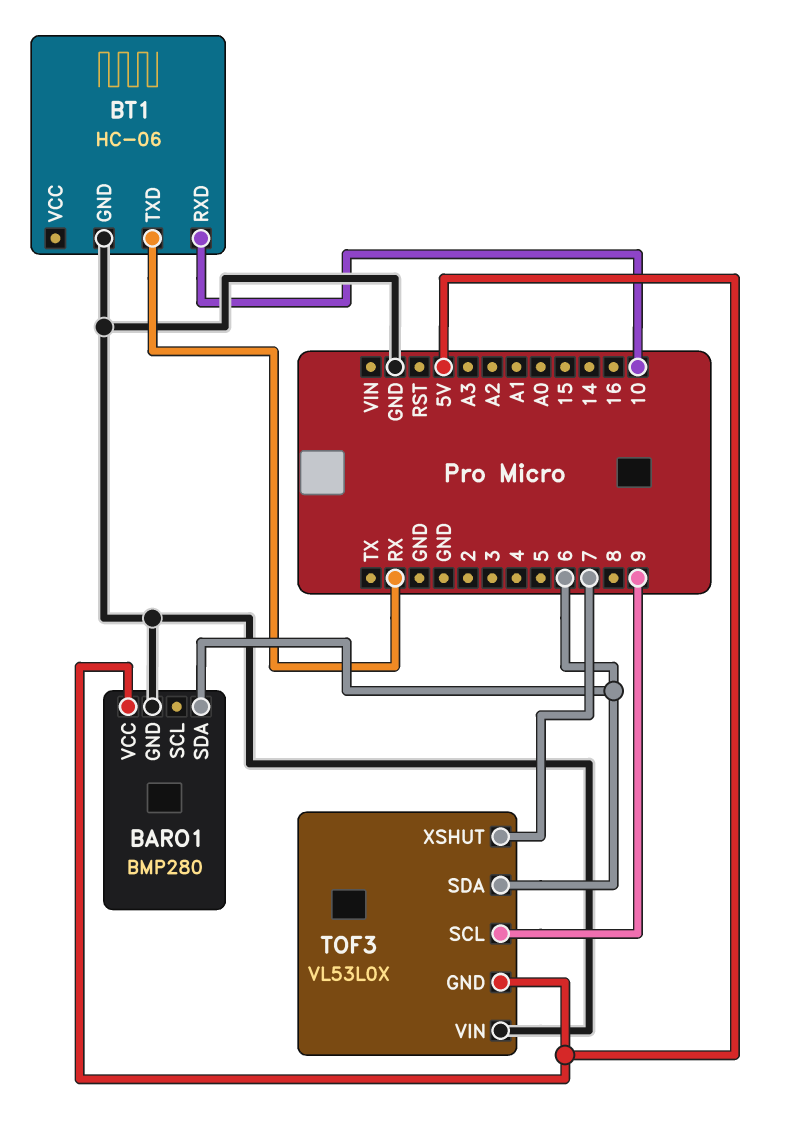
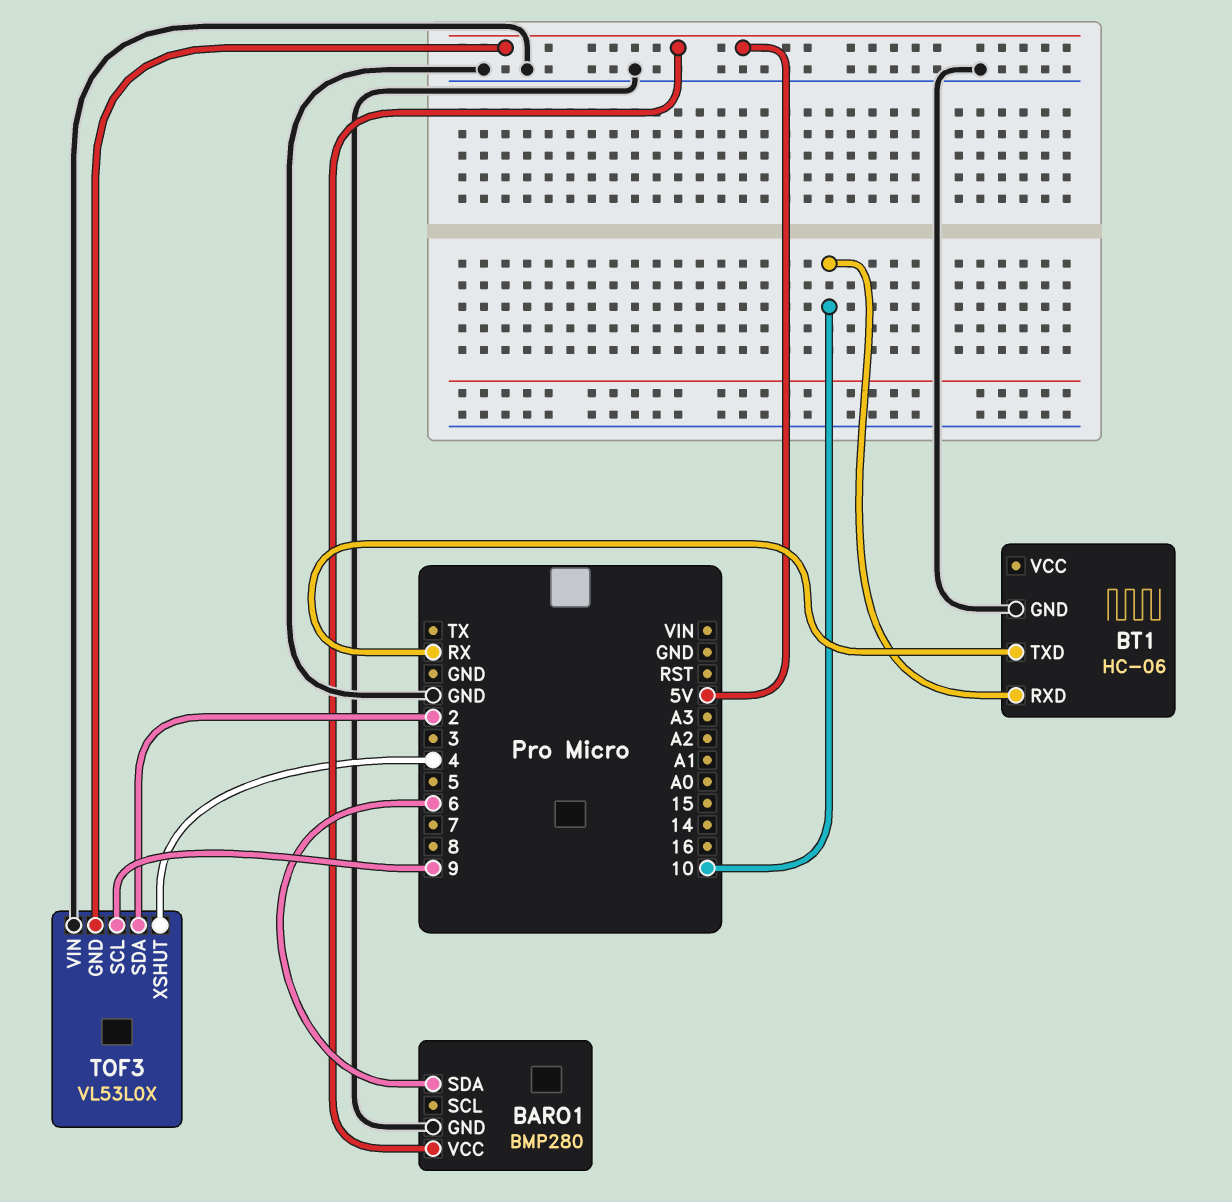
TOF3 pin SDA: 6 -> 2
TOF3 pin XSHUT: 7 -> 4

